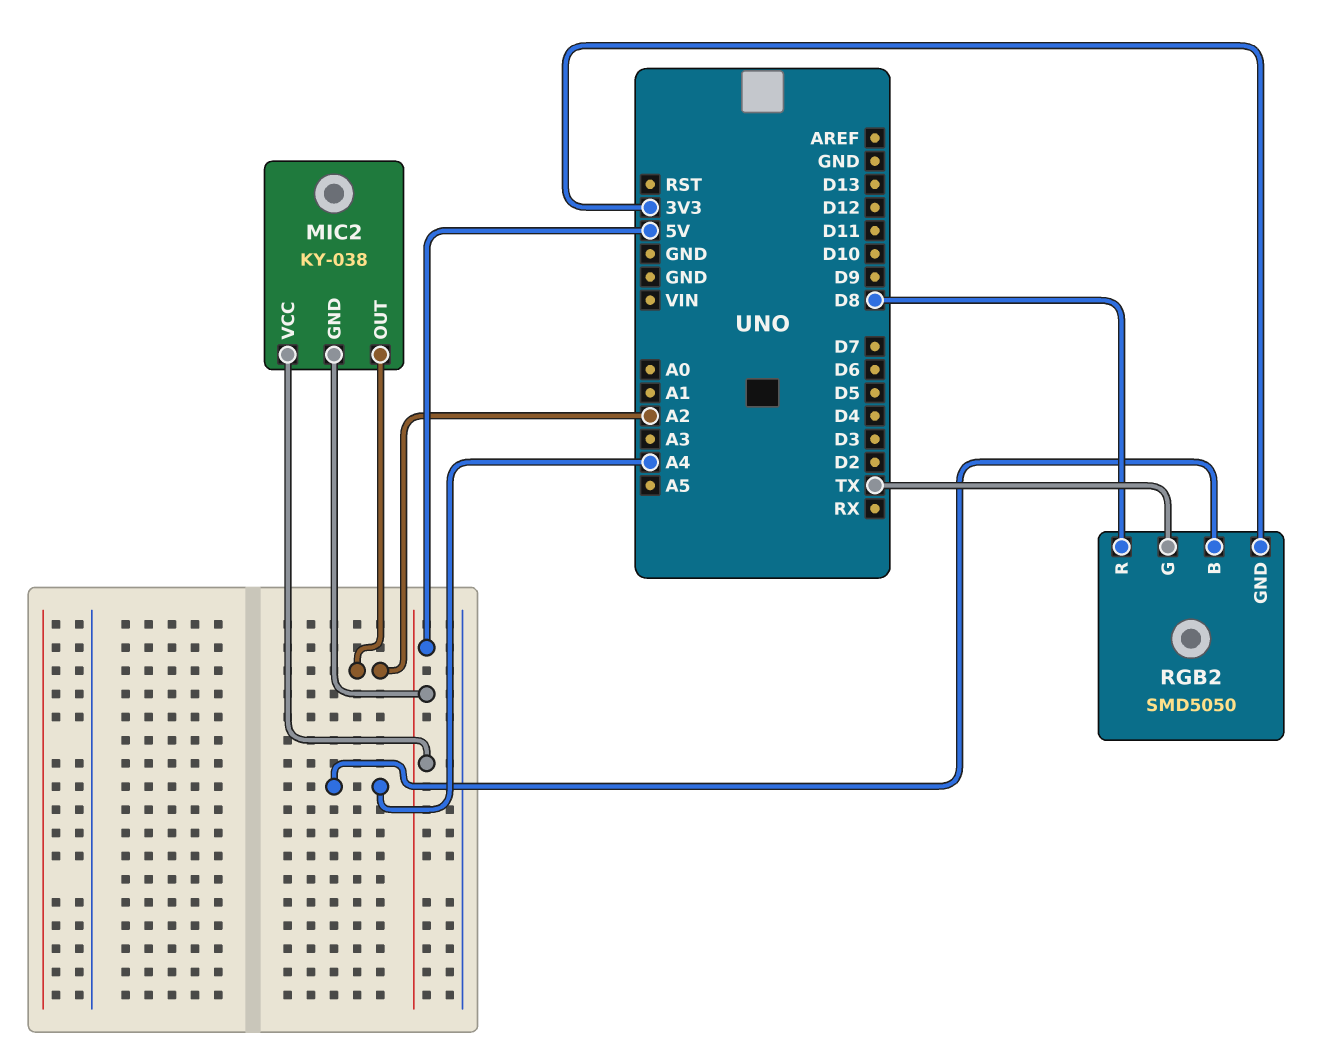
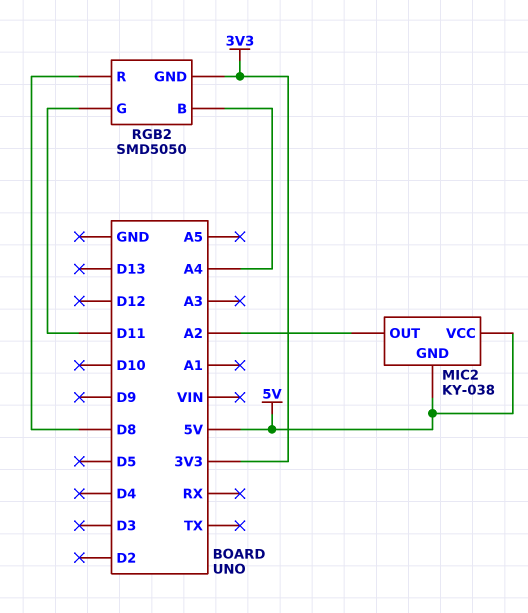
RGB2 pin G: TX -> D11

